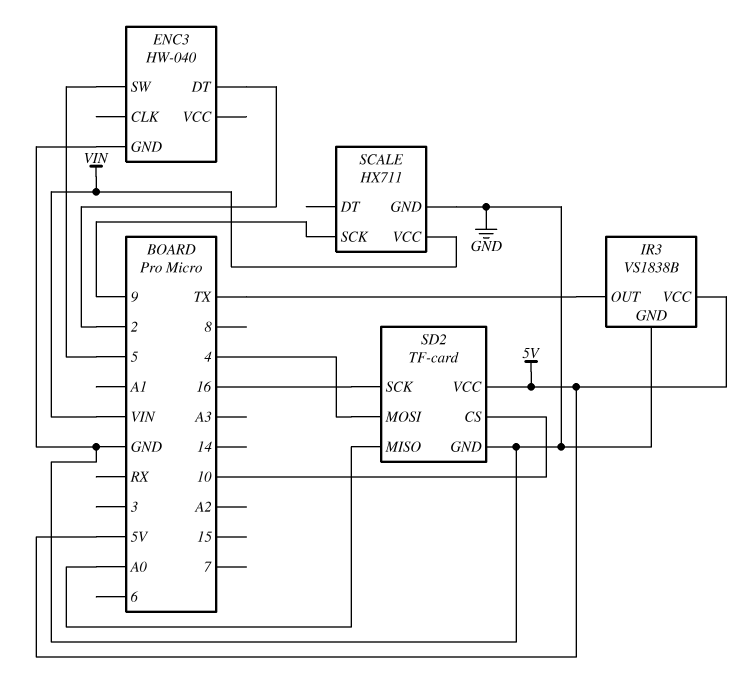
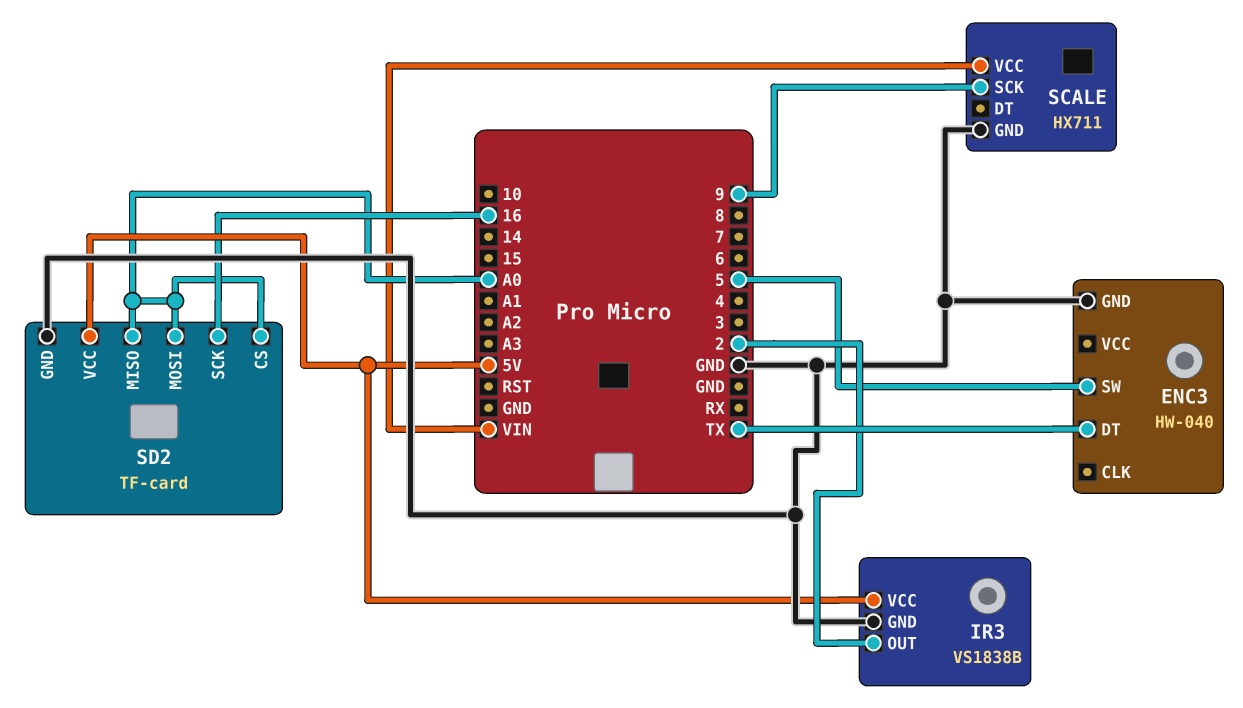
ENC3 pin DT: 2 -> TX
IR3 pin OUT: TX -> 2
SD2 pin CS: 10 -> A0
SD2 pin MOSI: 4 -> A0

